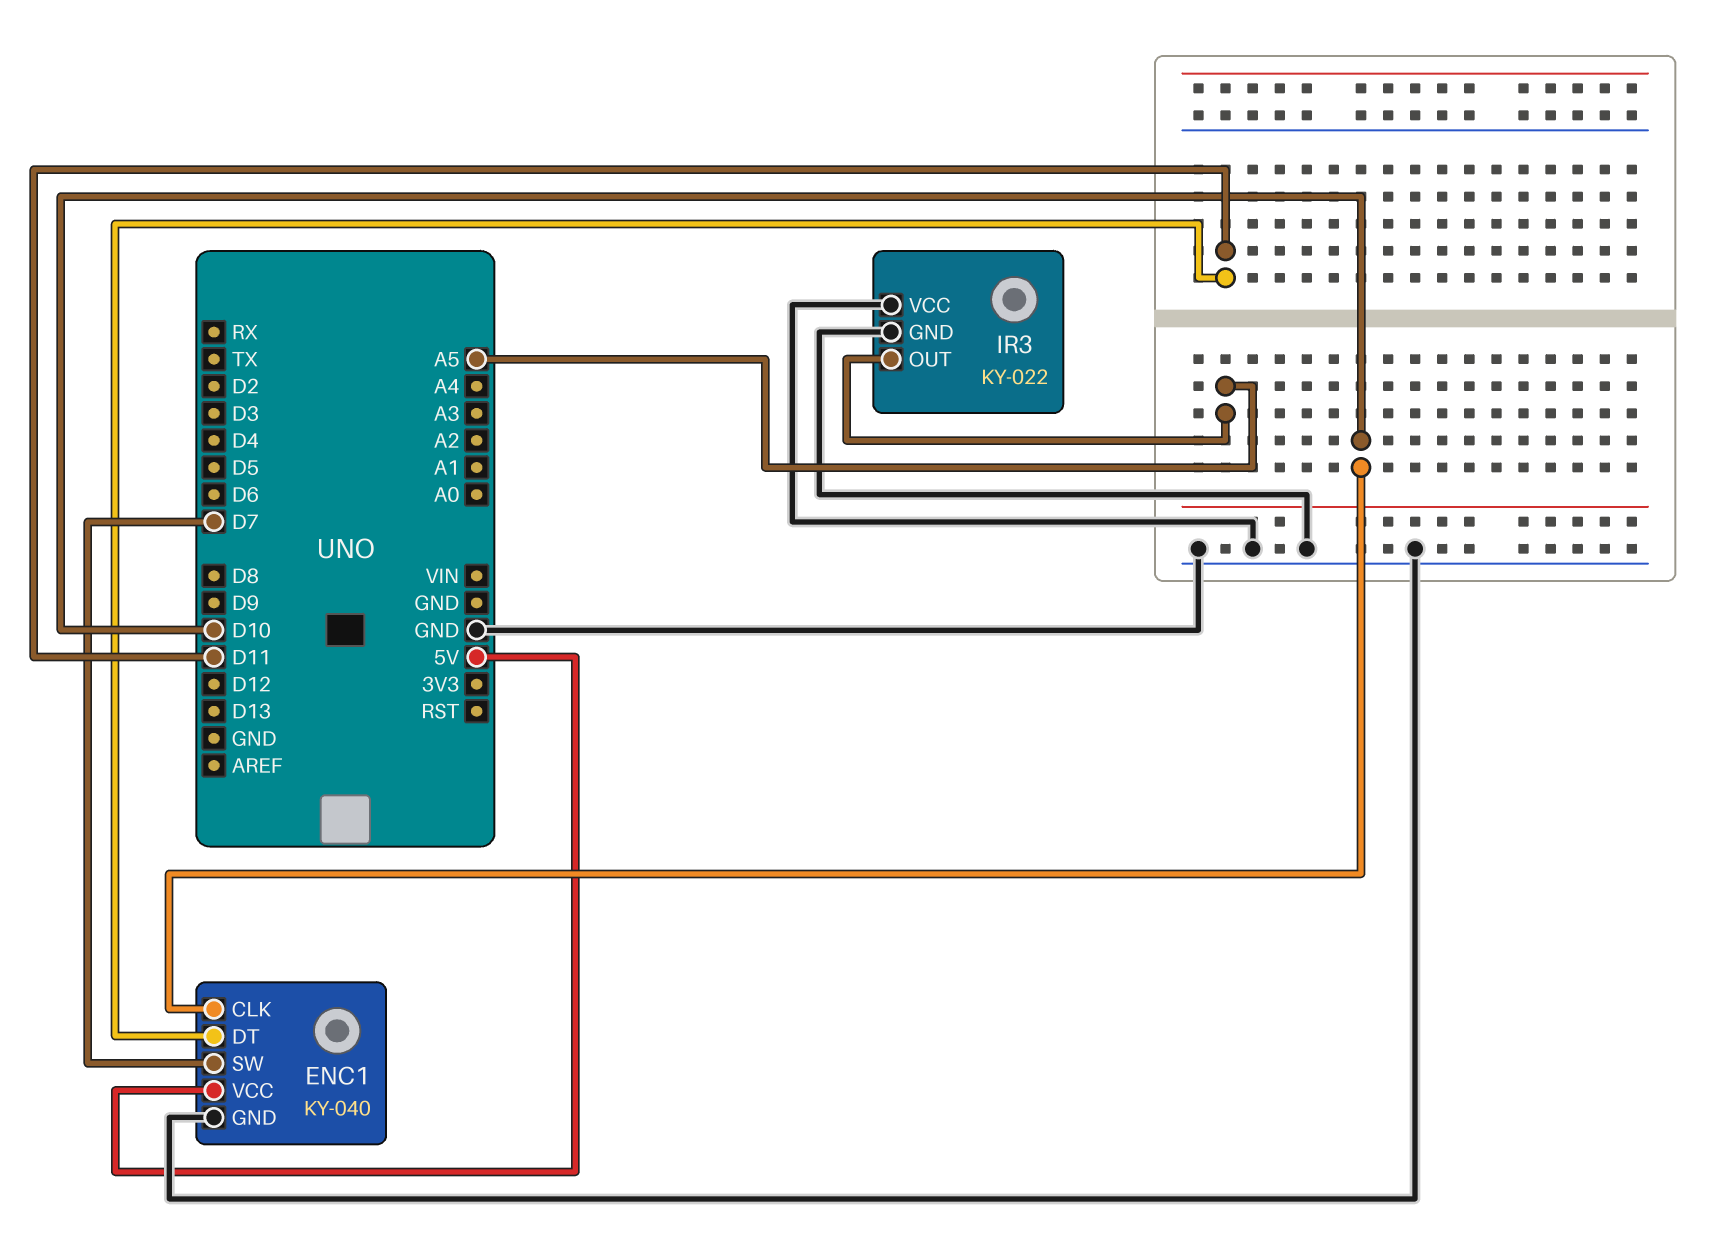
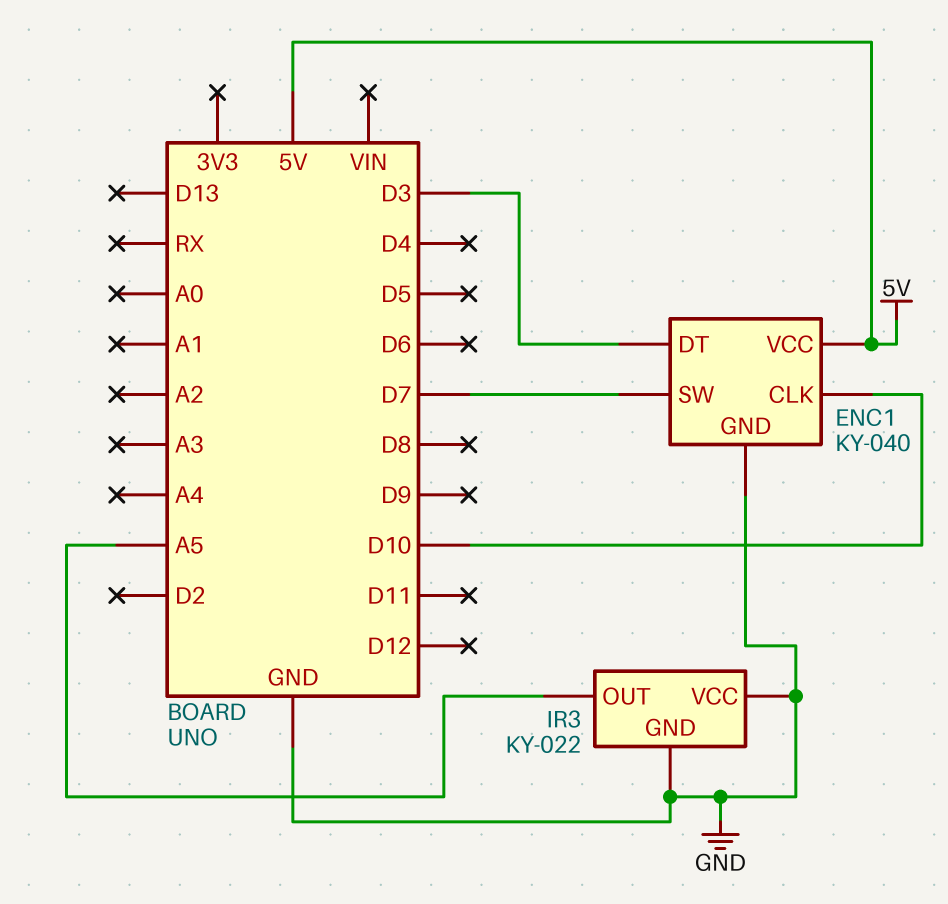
ENC1 pin DT: D11 -> D3

